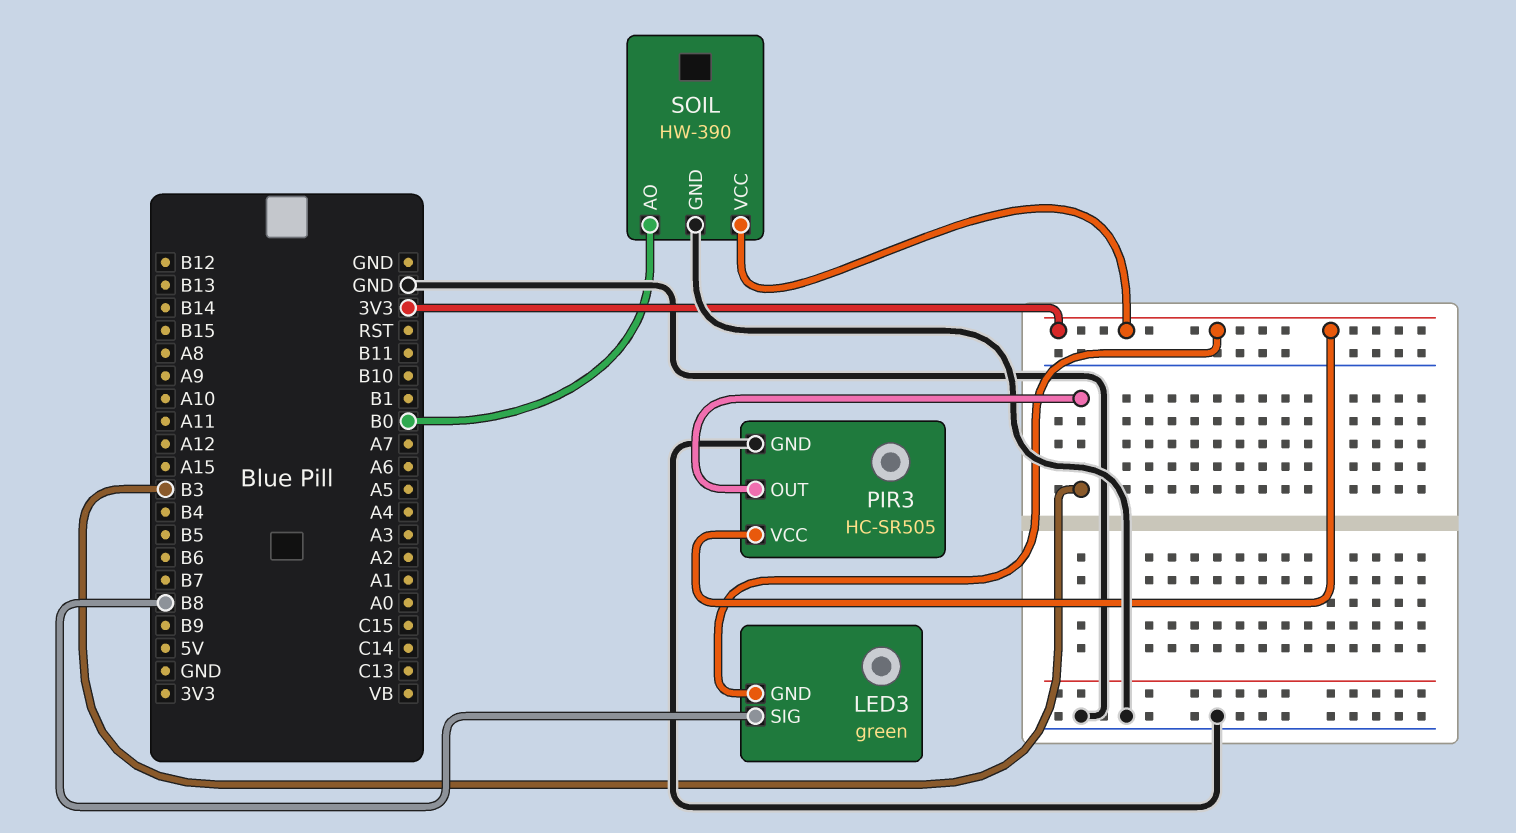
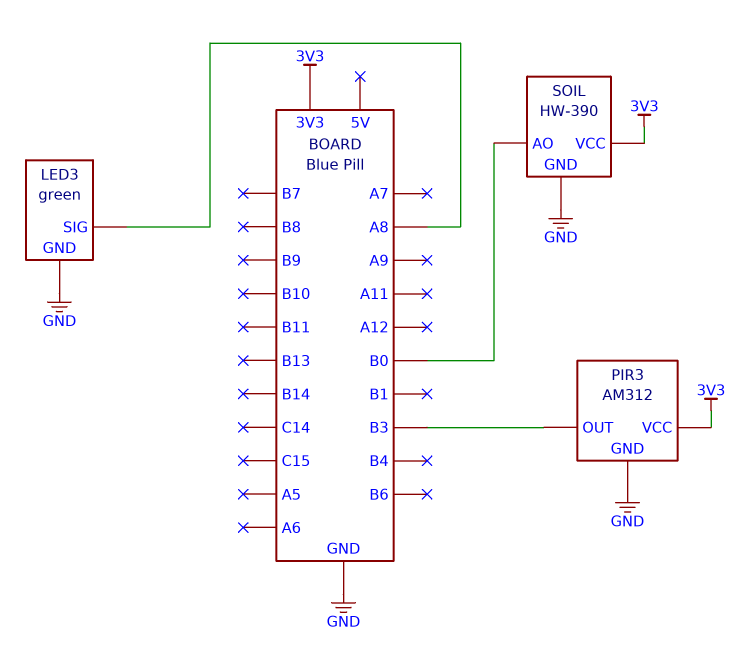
LED3 pin GND: 3V3 -> GND
LED3 pin SIG: B8 -> A8
PIR3: HC-SR505 -> AM312

